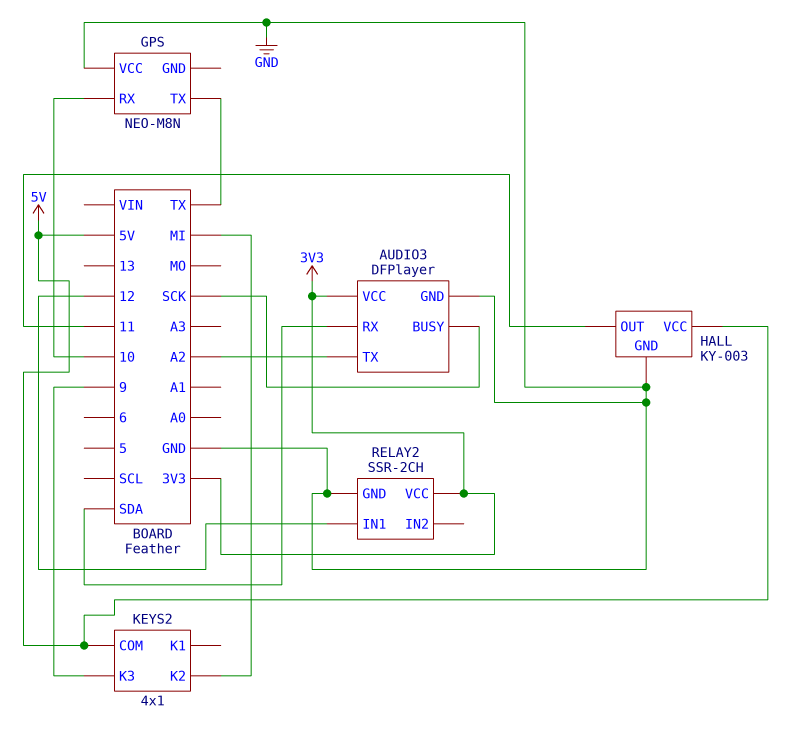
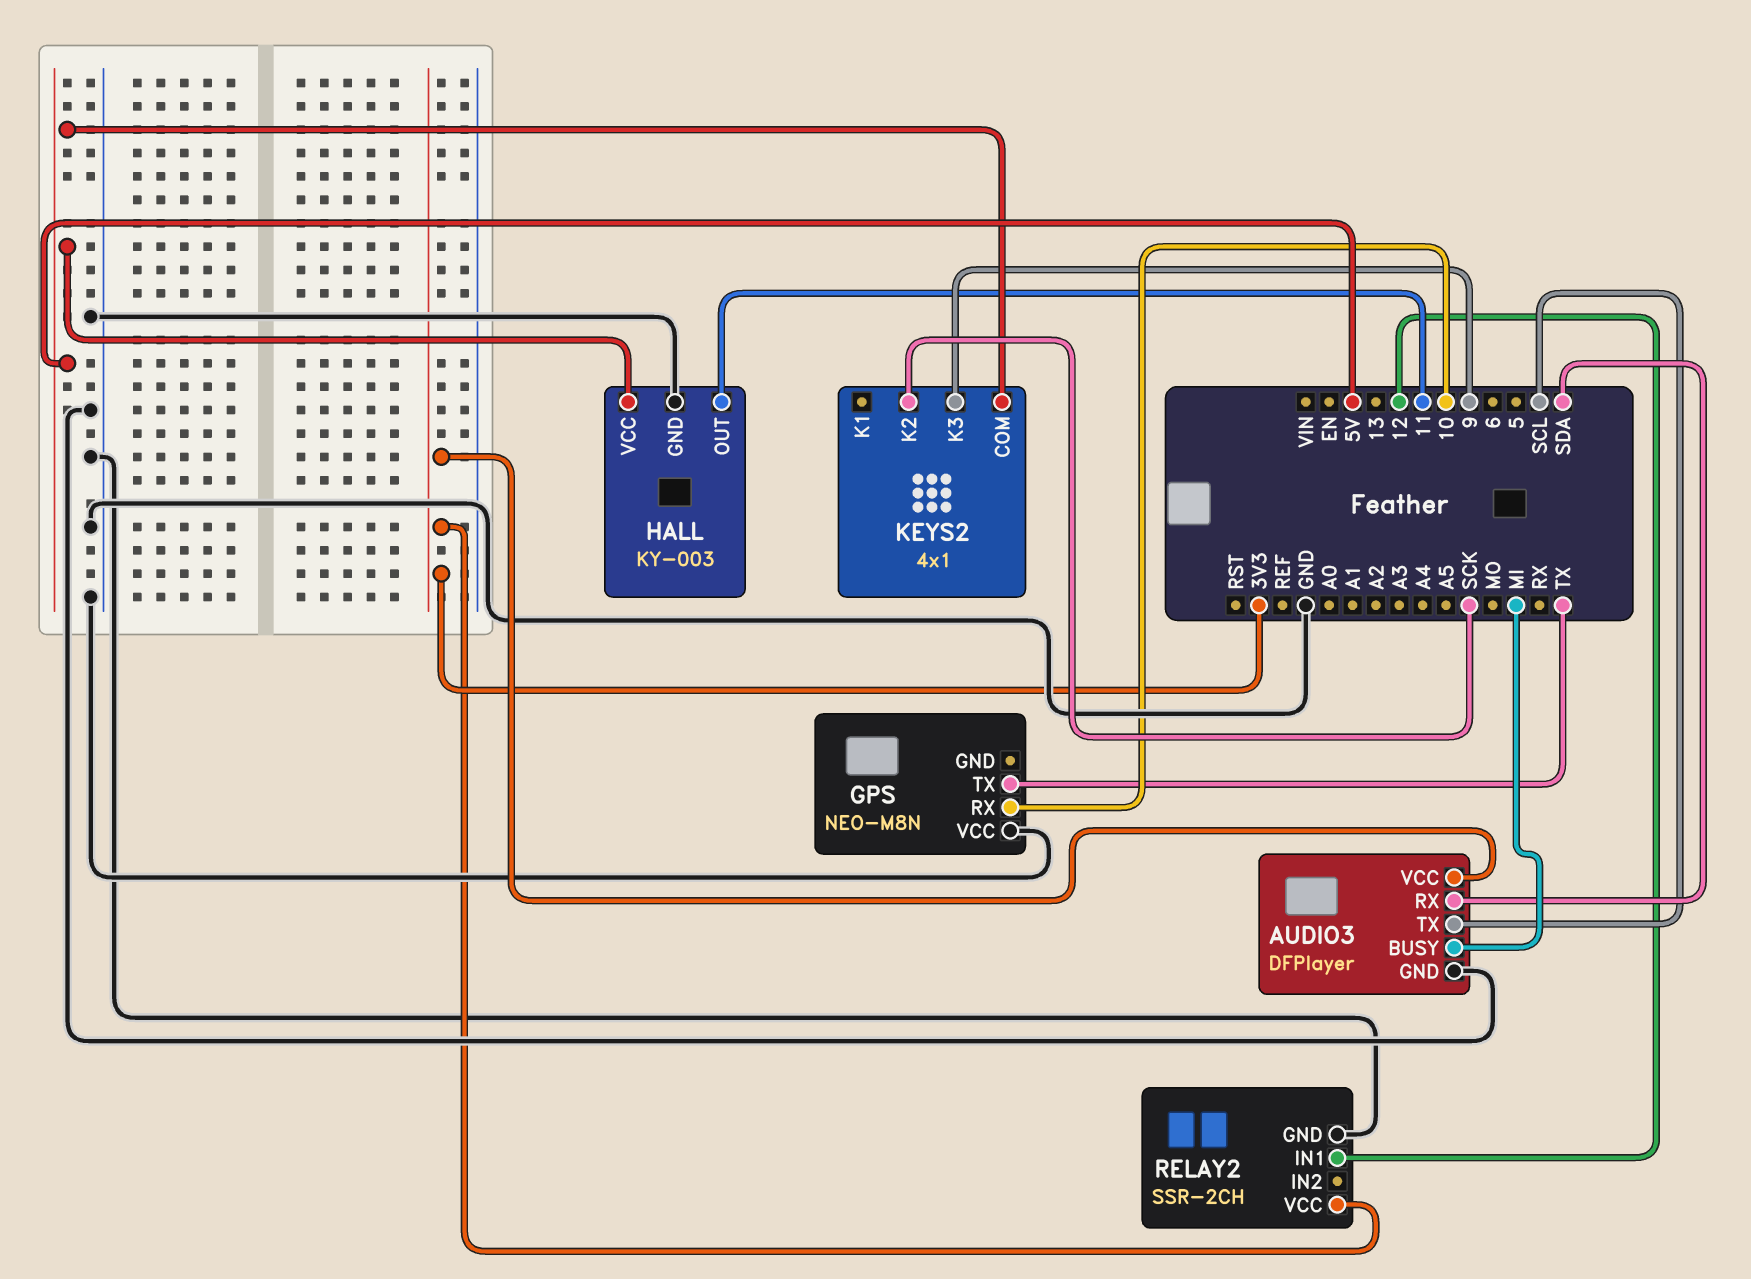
AUDIO3 pin BUSY: SCK -> MI
AUDIO3 pin TX: A2 -> SCL
KEYS2 pin K2: MI -> SCK

